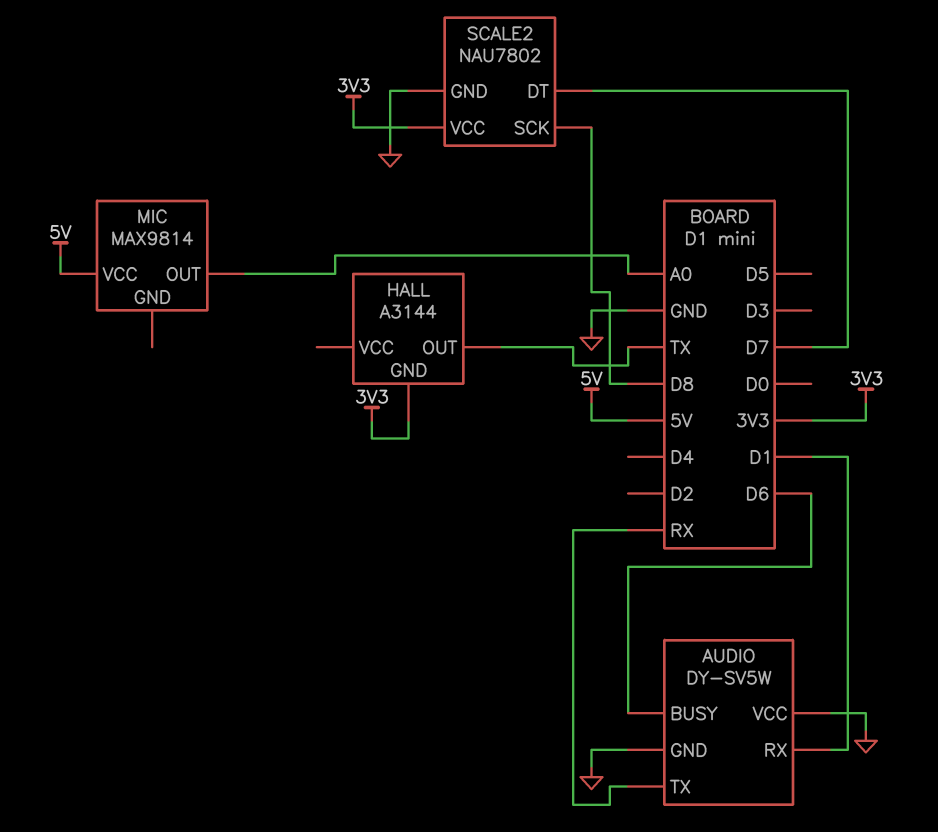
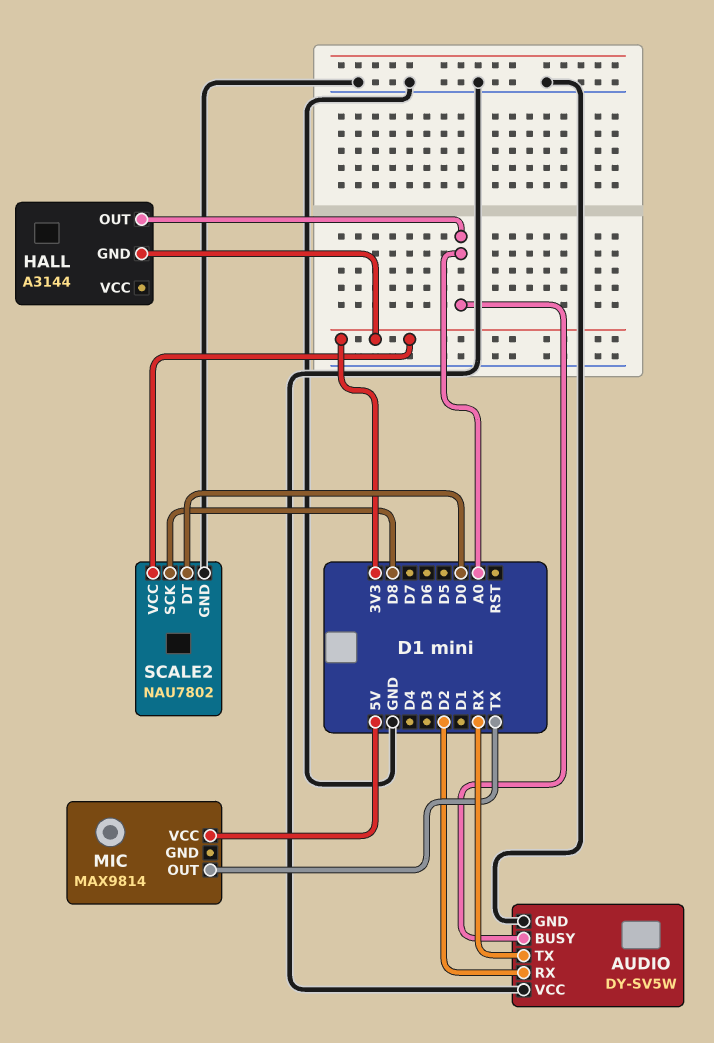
AUDIO pin BUSY: D6 -> A0
AUDIO pin RX: D1 -> D2
HALL pin OUT: TX -> A0
MIC pin OUT: A0 -> TX
SCALE2 pin DT: D7 -> D0

